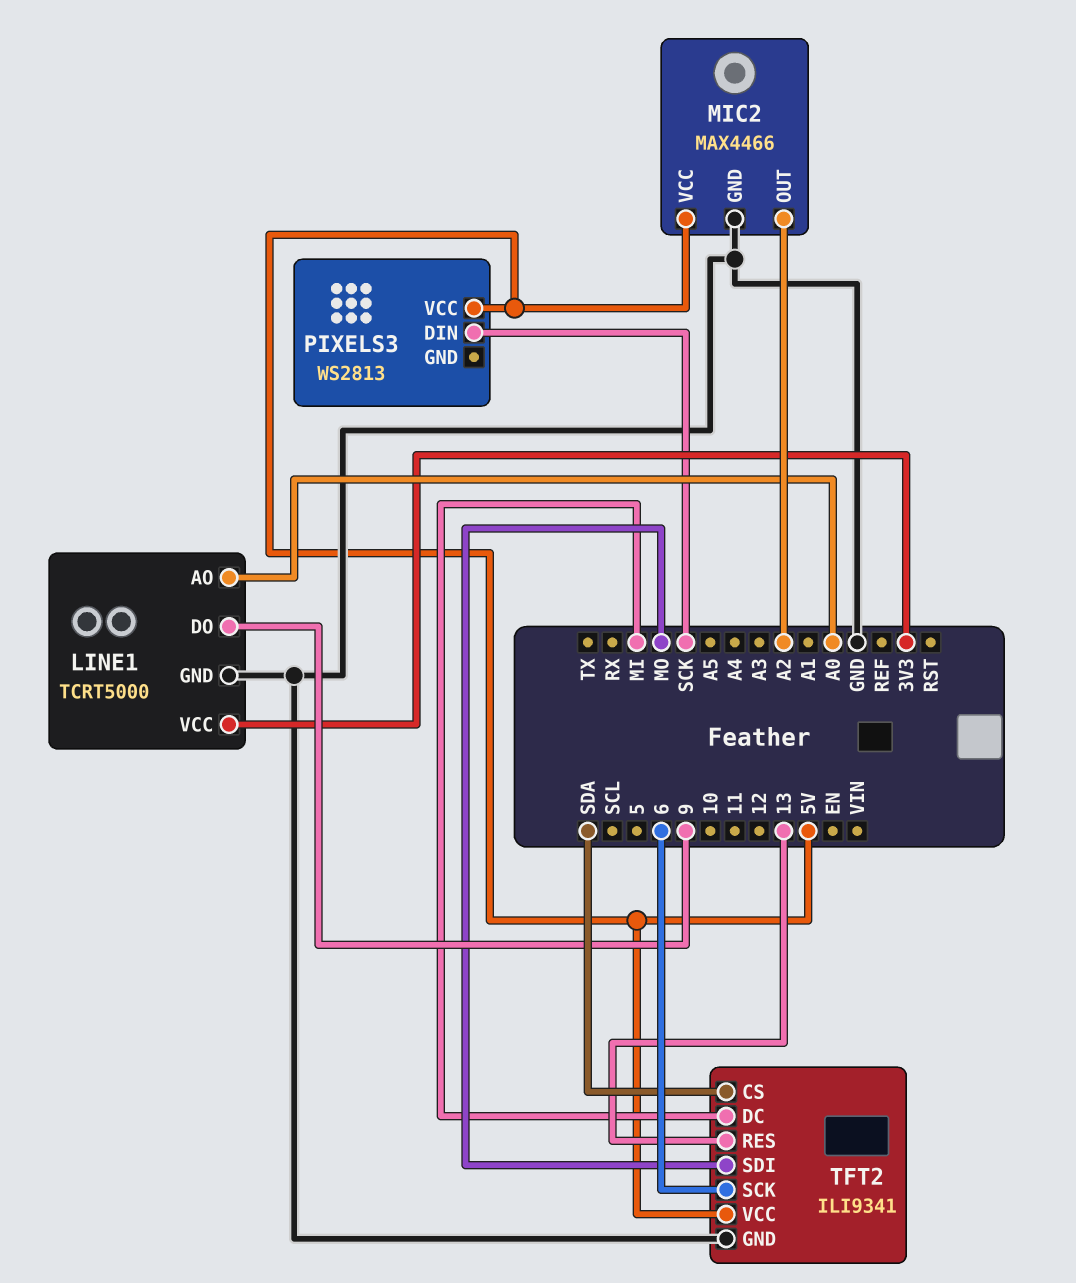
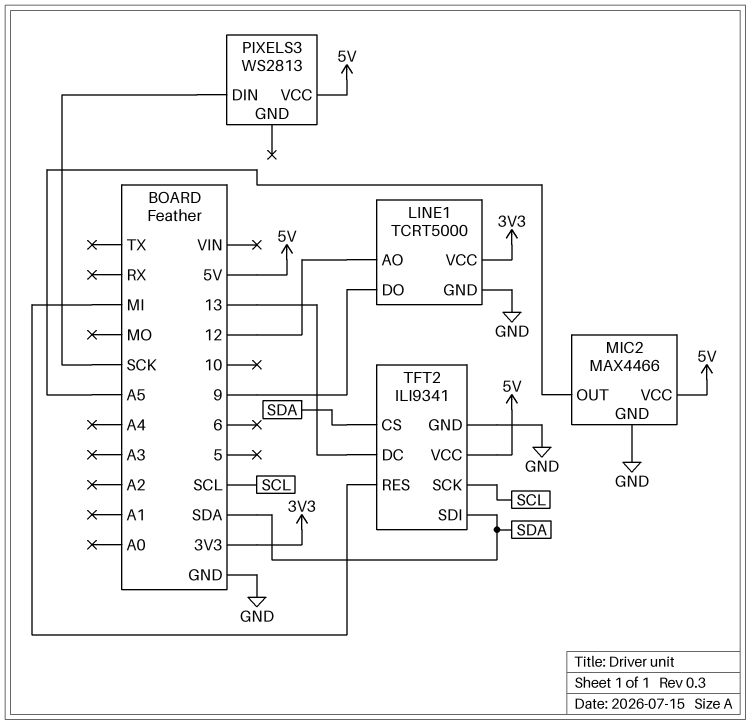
LINE1 pin AO: A0 -> 12
MIC2 pin OUT: A2 -> A5
TFT2 pin DC: MI -> 13
TFT2 pin RES: 13 -> MI
TFT2 pin SCK: 6 -> SCL
TFT2 pin SDI: MO -> SDA

